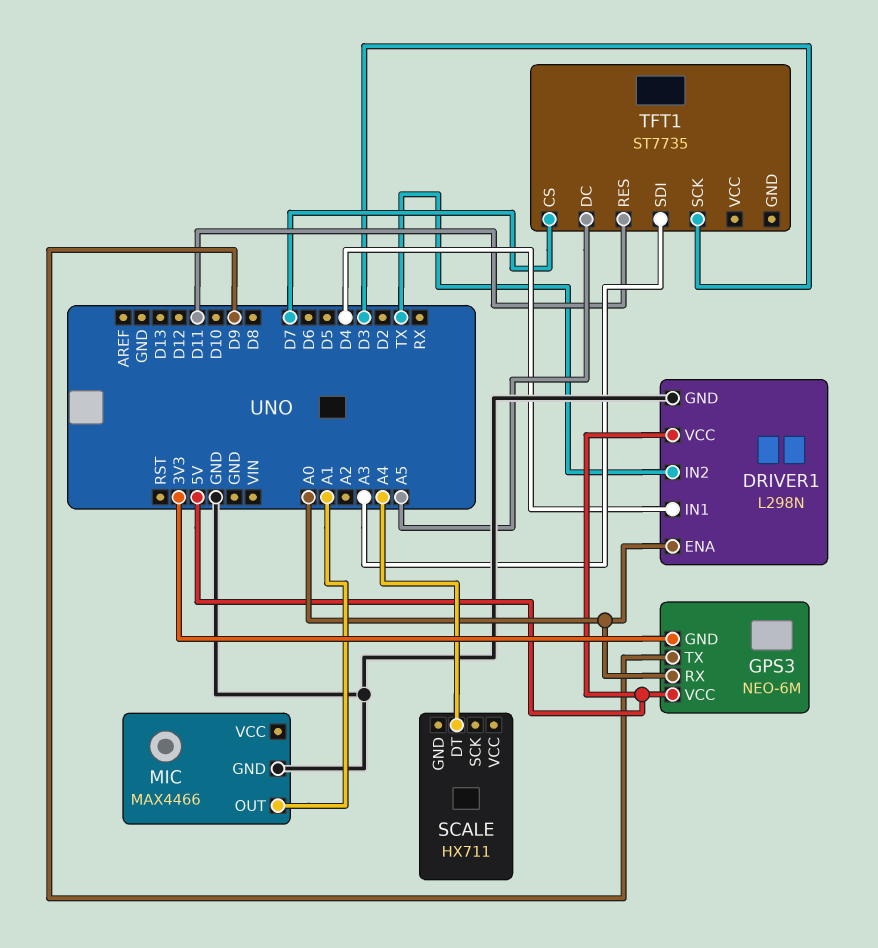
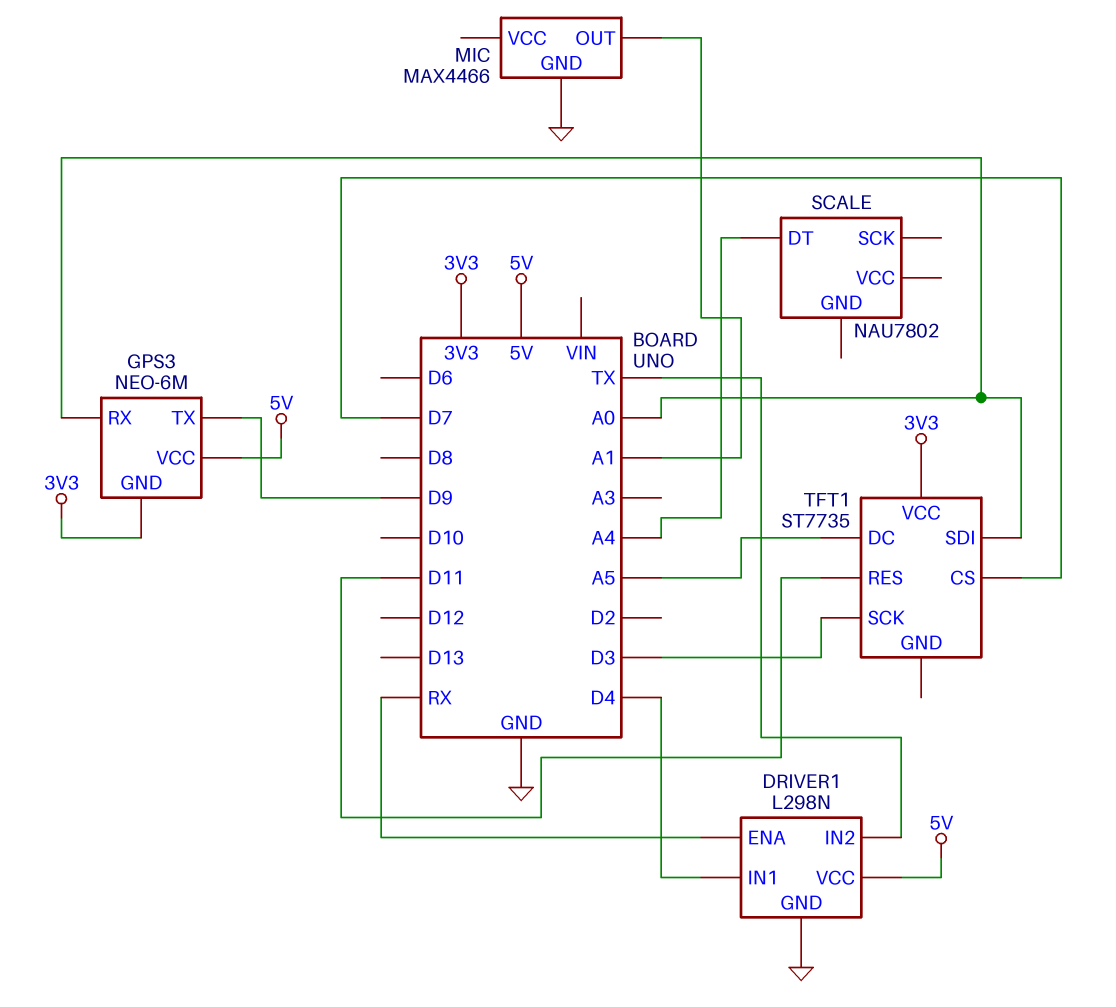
DRIVER1 pin ENA: A0 -> RX
SCALE: HX711 -> NAU7802
TFT1 pin SDI: A3 -> A0
TFT1 pin VCC: none -> 3V3

